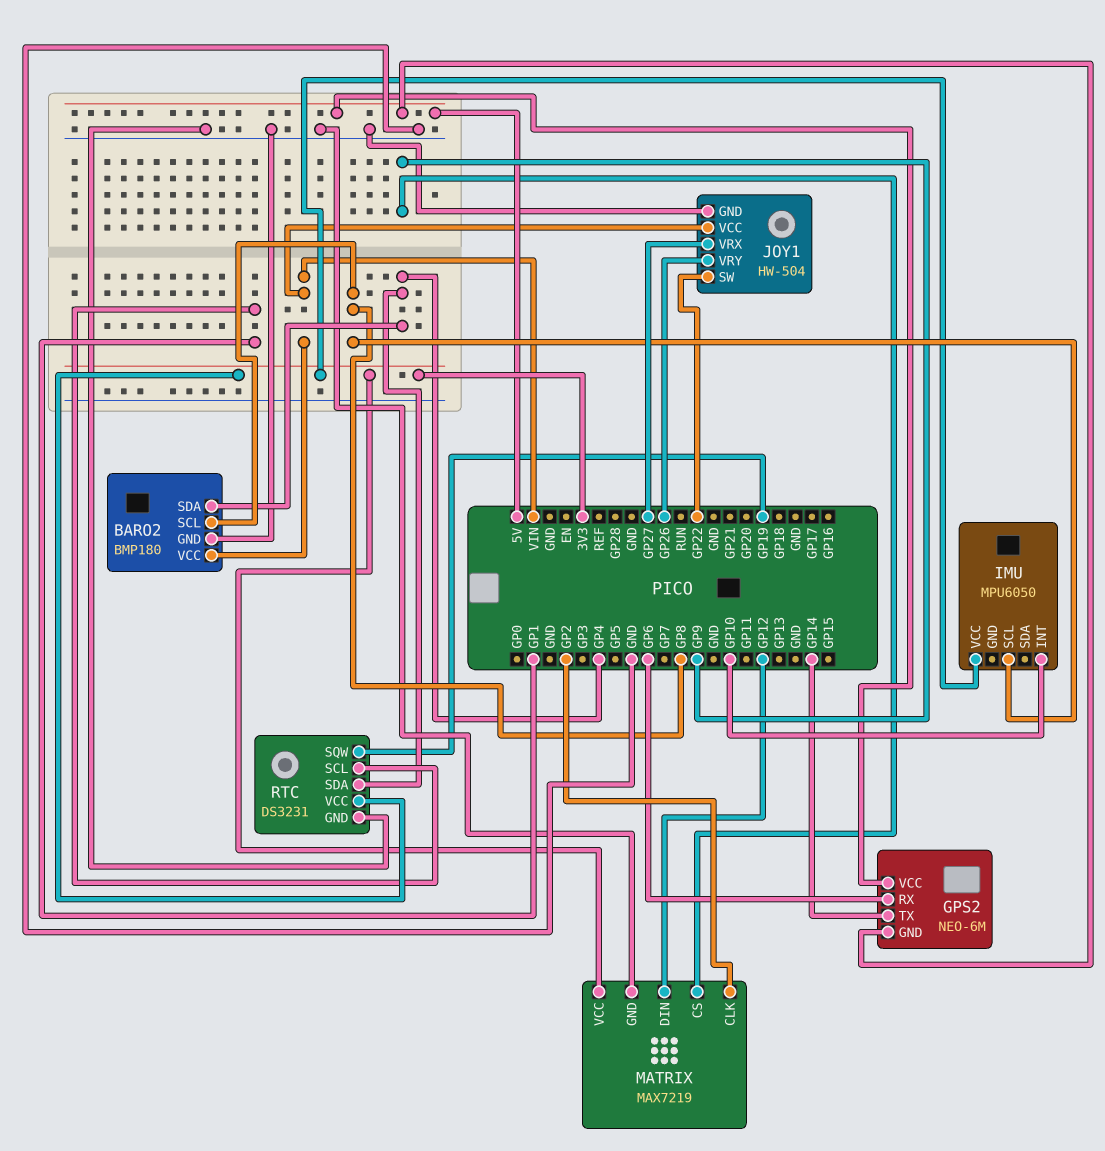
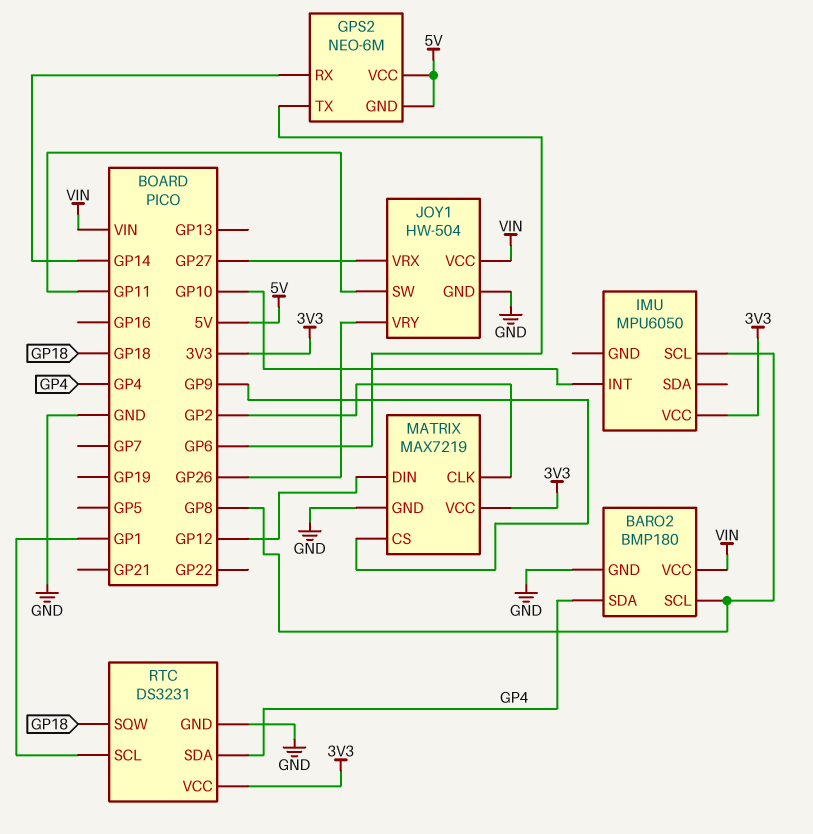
GPS2 pin RX: GP6 -> GP14
GPS2 pin TX: GP14 -> GP6
JOY1 pin SW: GP22 -> GP11
RTC pin SQW: GP19 -> GP18

